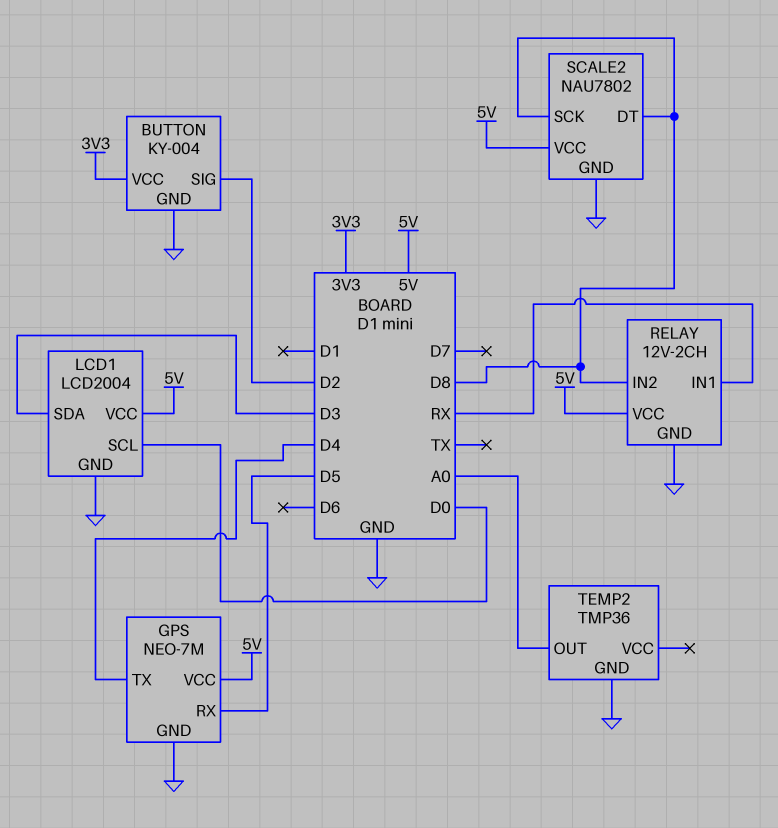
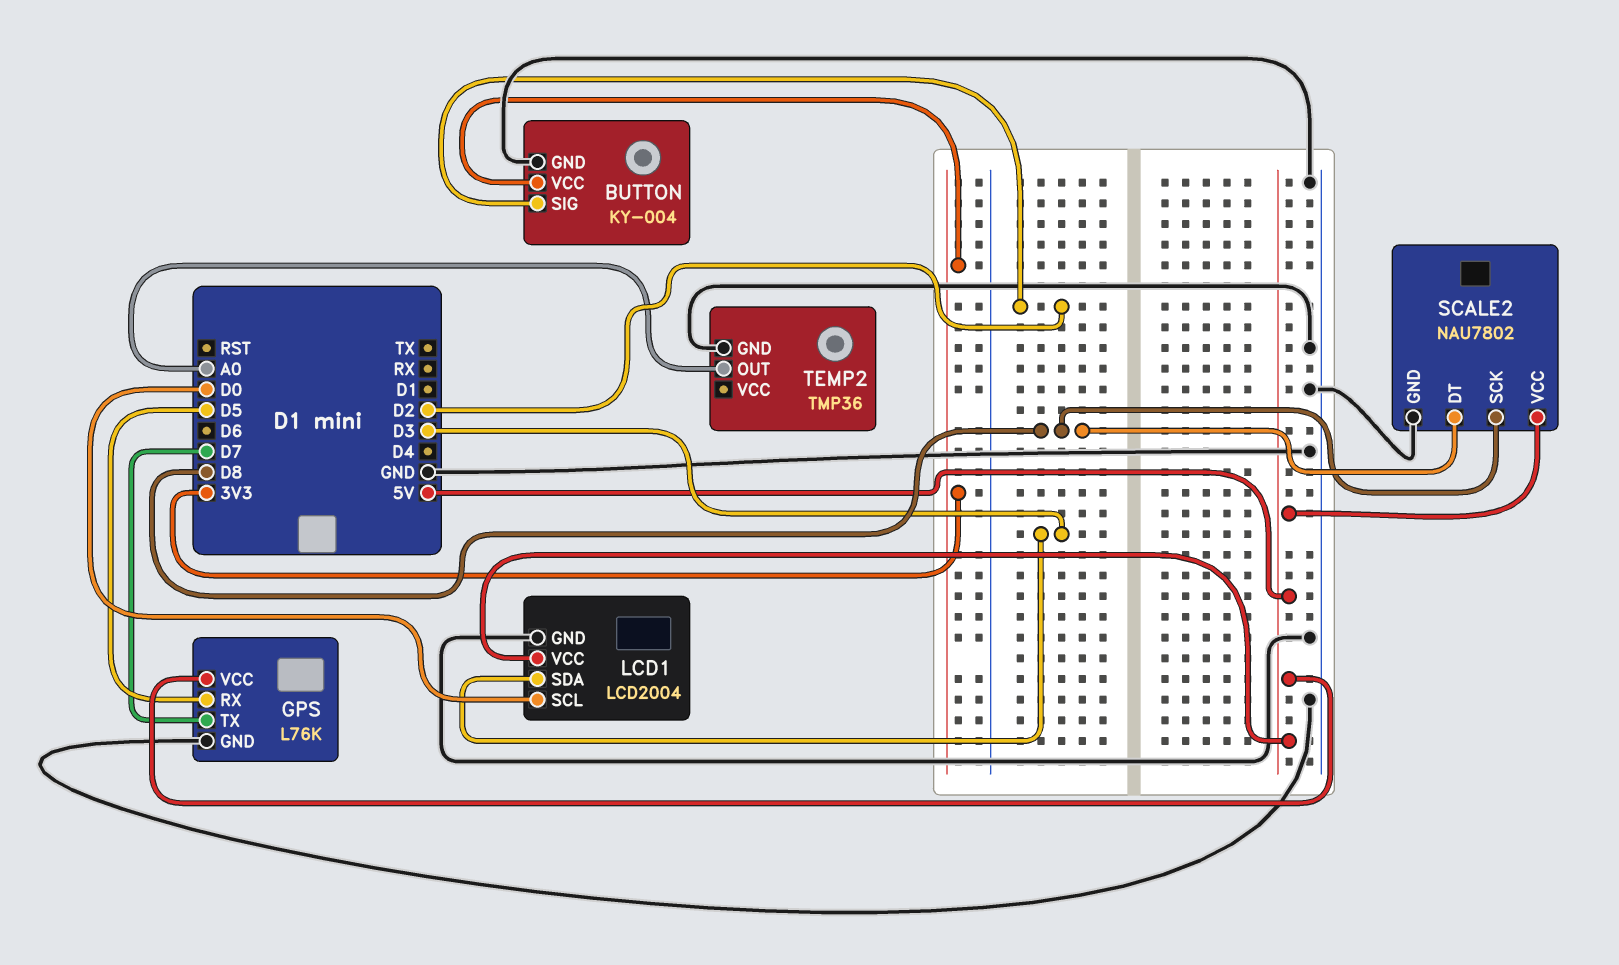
GPS: NEO-7M -> L76K
GPS pin TX: D4 -> D7
RELAY: 12V-2CH -> none
RELAY pin GND: GND -> none
RELAY pin IN1: RX -> none
RELAY pin IN2: D8 -> none
RELAY pin VCC: 5V -> none

